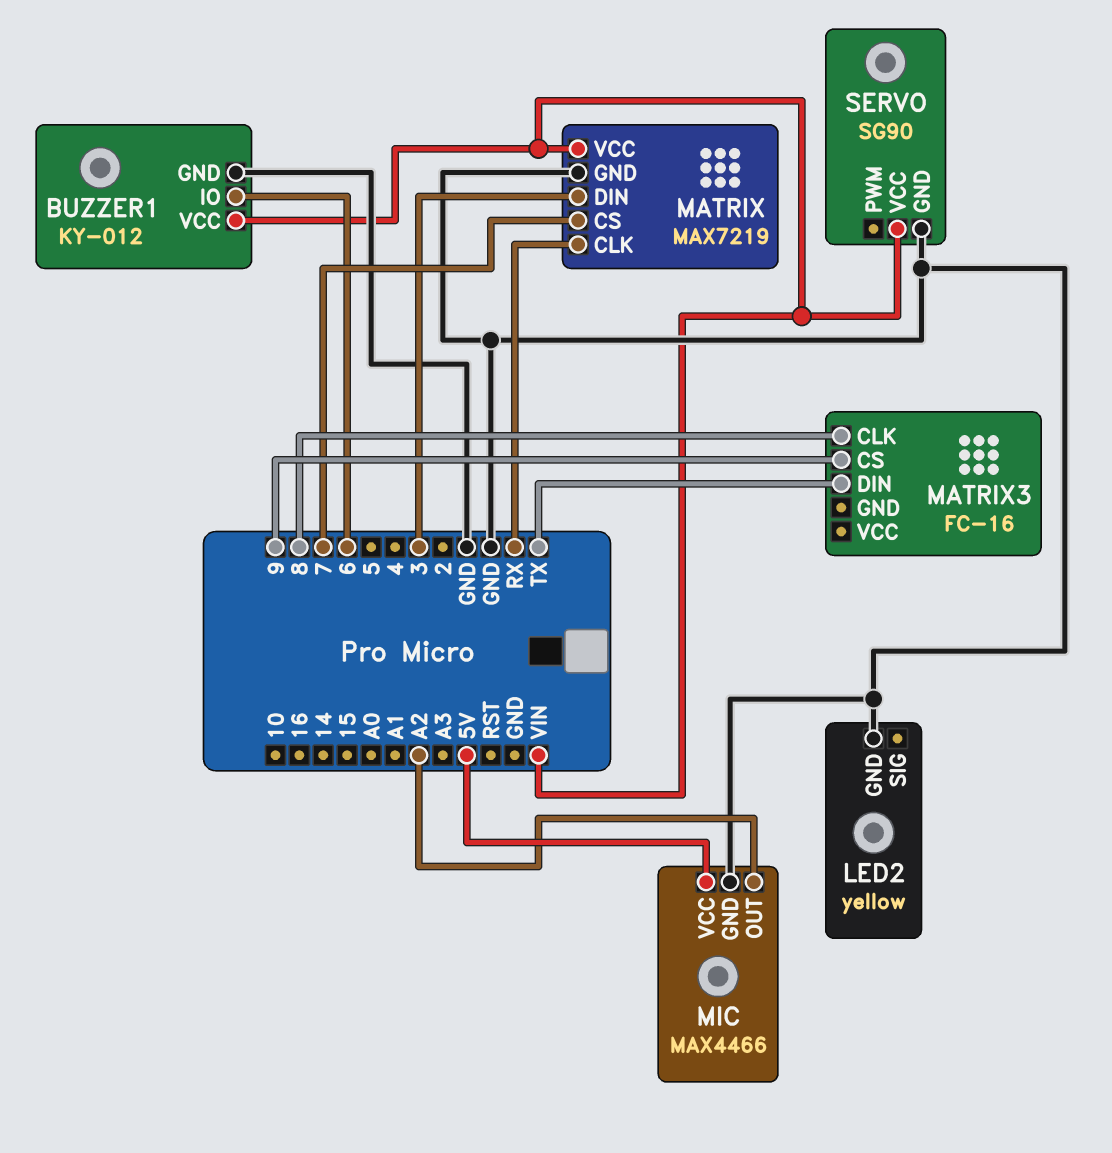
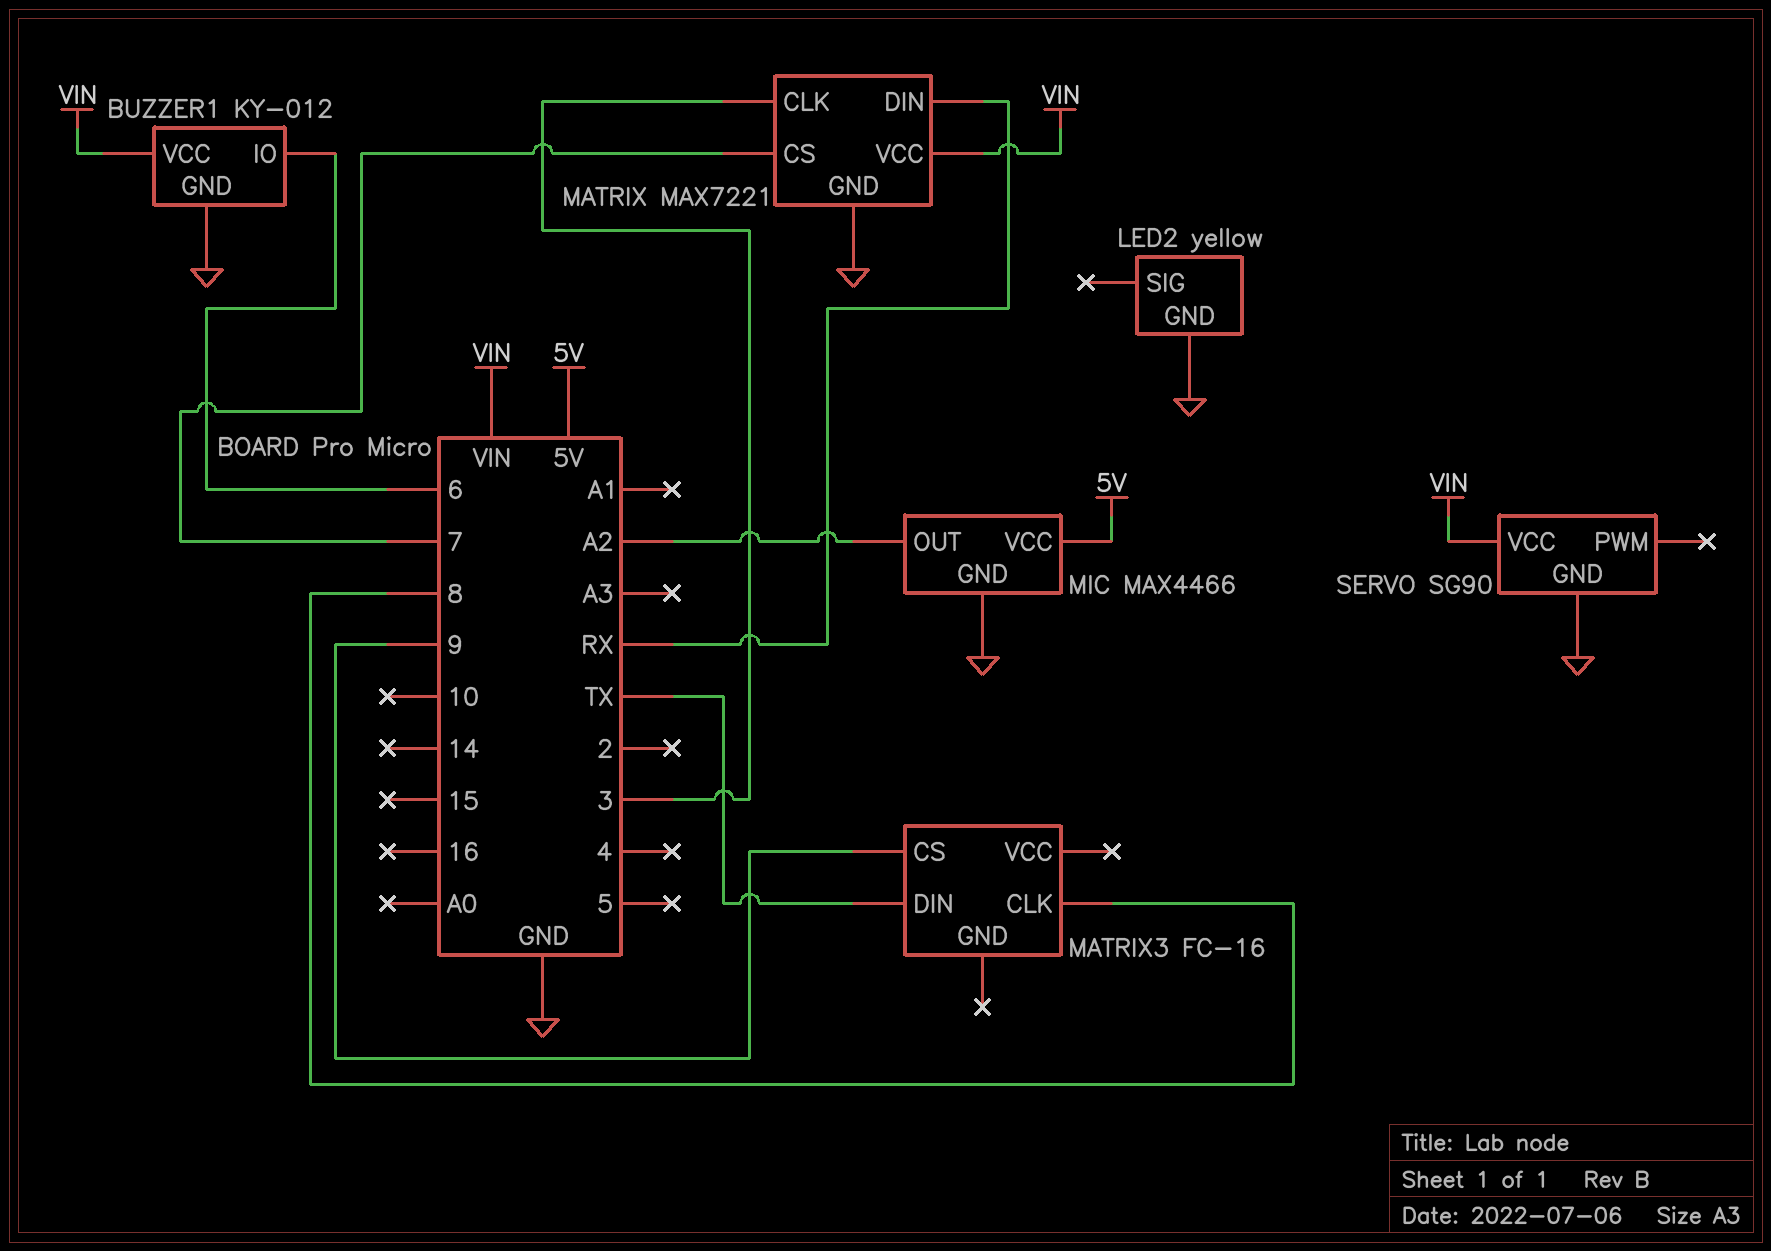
MATRIX: MAX7219 -> MAX7221
MATRIX pin CLK: RX -> 3
MATRIX pin DIN: 3 -> RX

